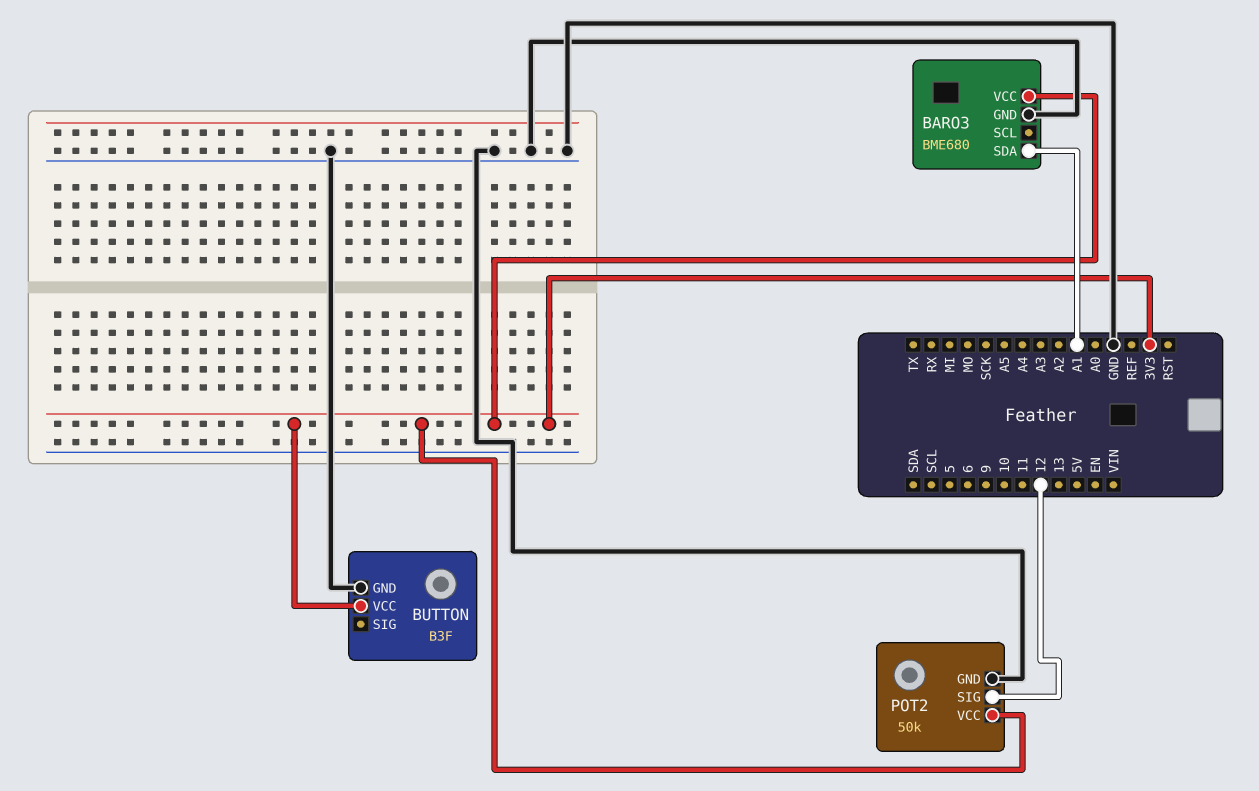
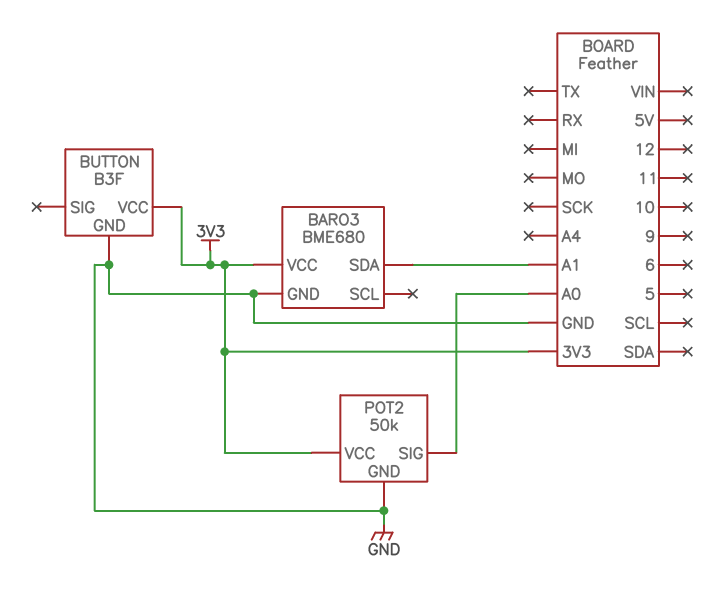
POT2 pin SIG: 12 -> A0

